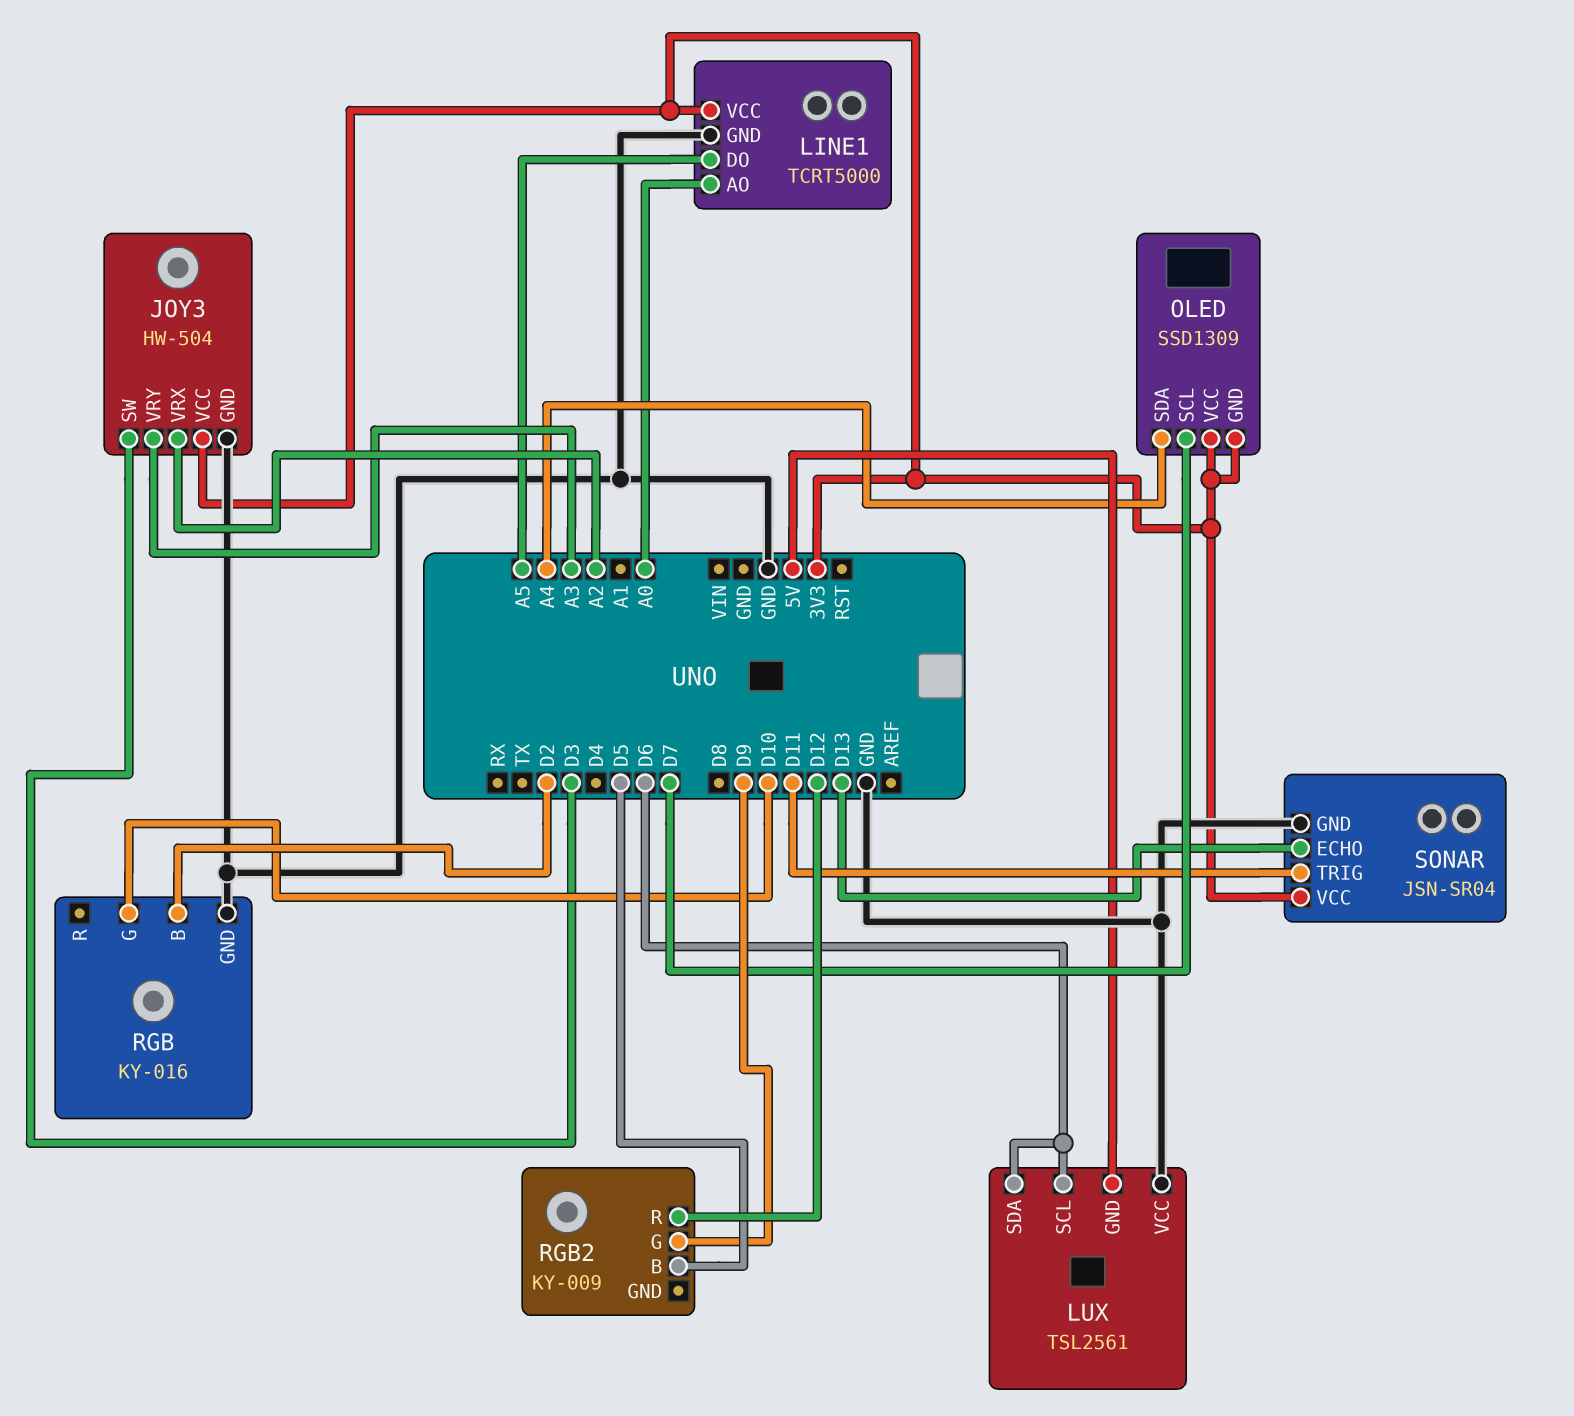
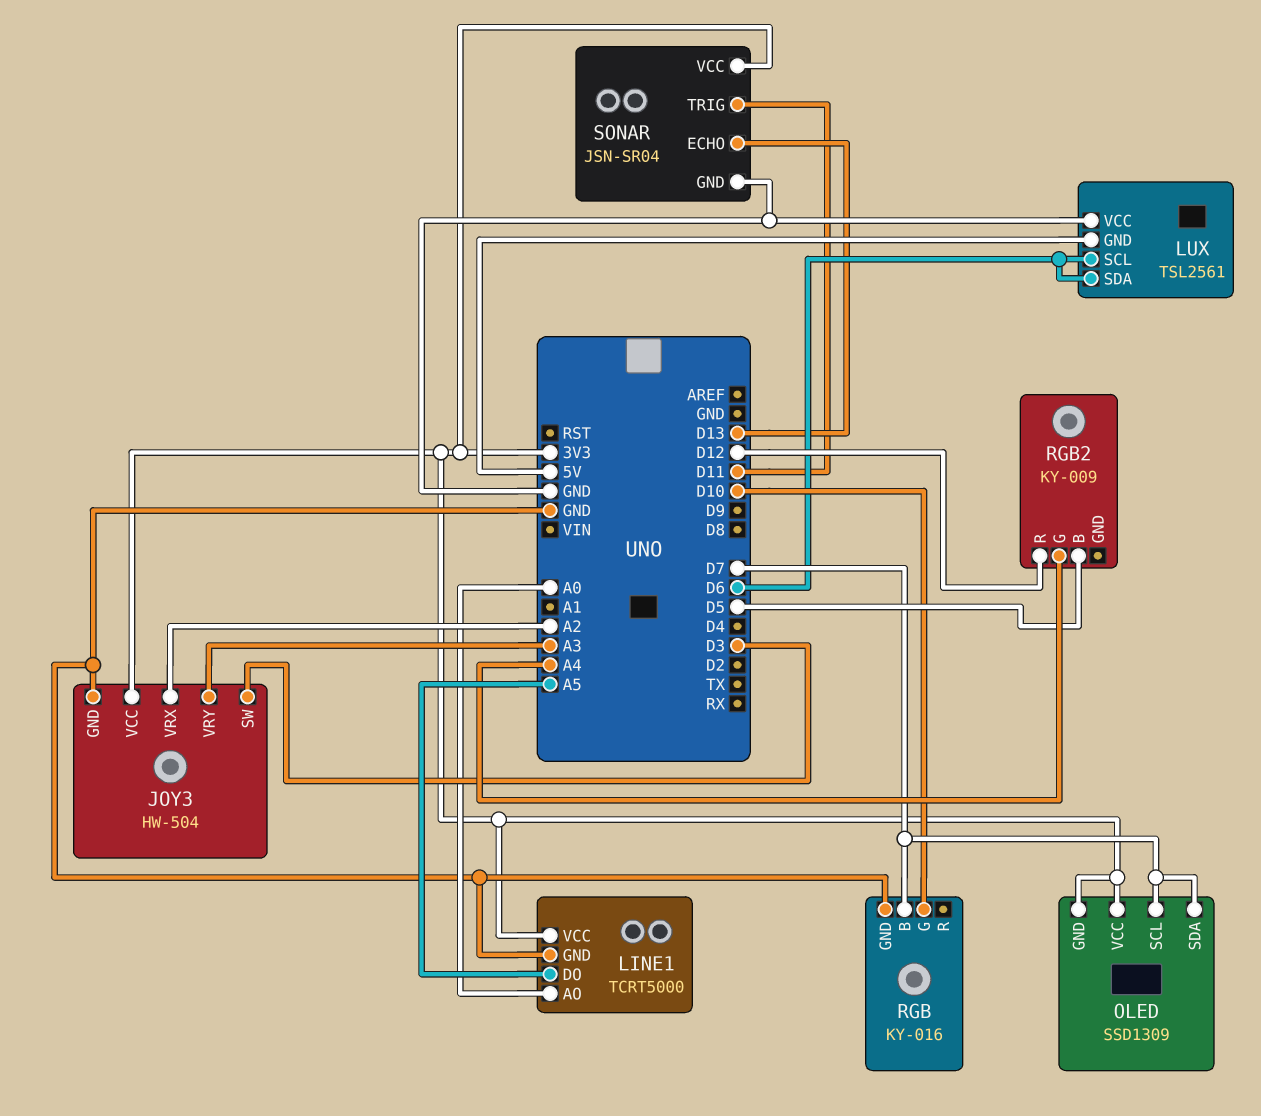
OLED pin SDA: A4 -> D7
RGB pin B: D2 -> D7
RGB2 pin G: D9 -> A4

